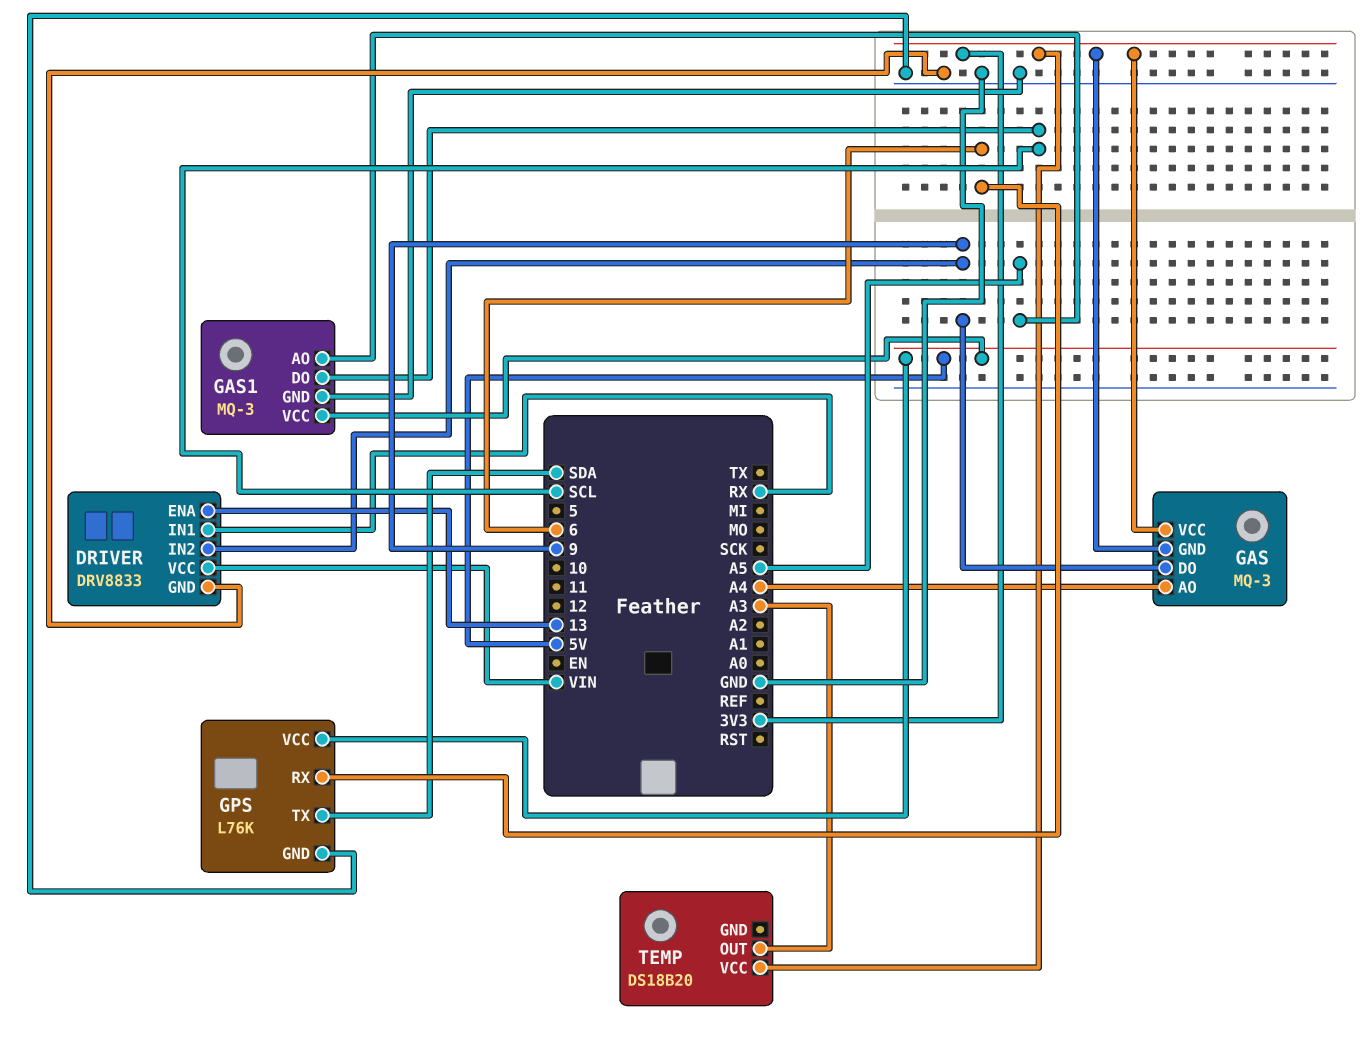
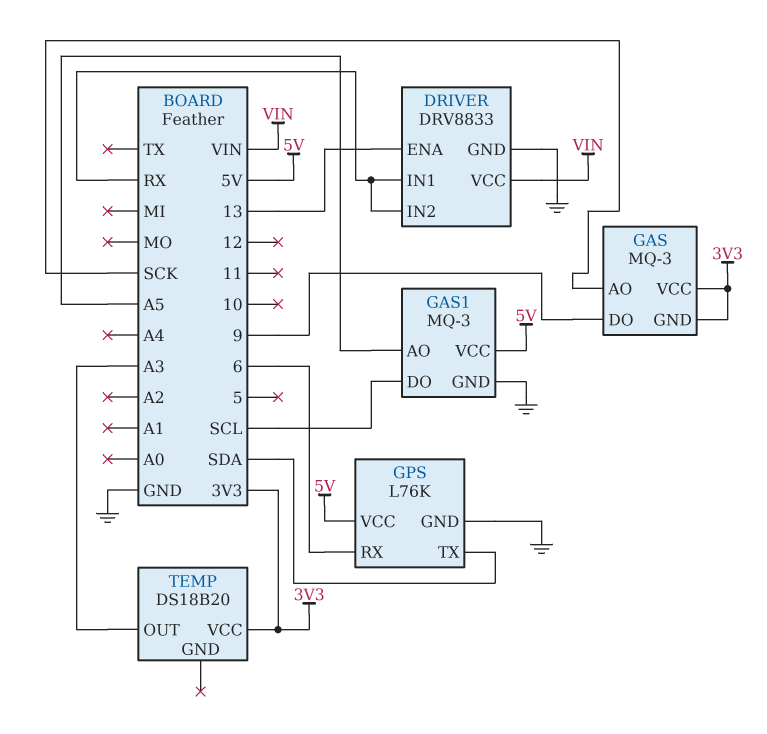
DRIVER pin IN2: 9 -> RX
GAS pin AO: A4 -> SCK

